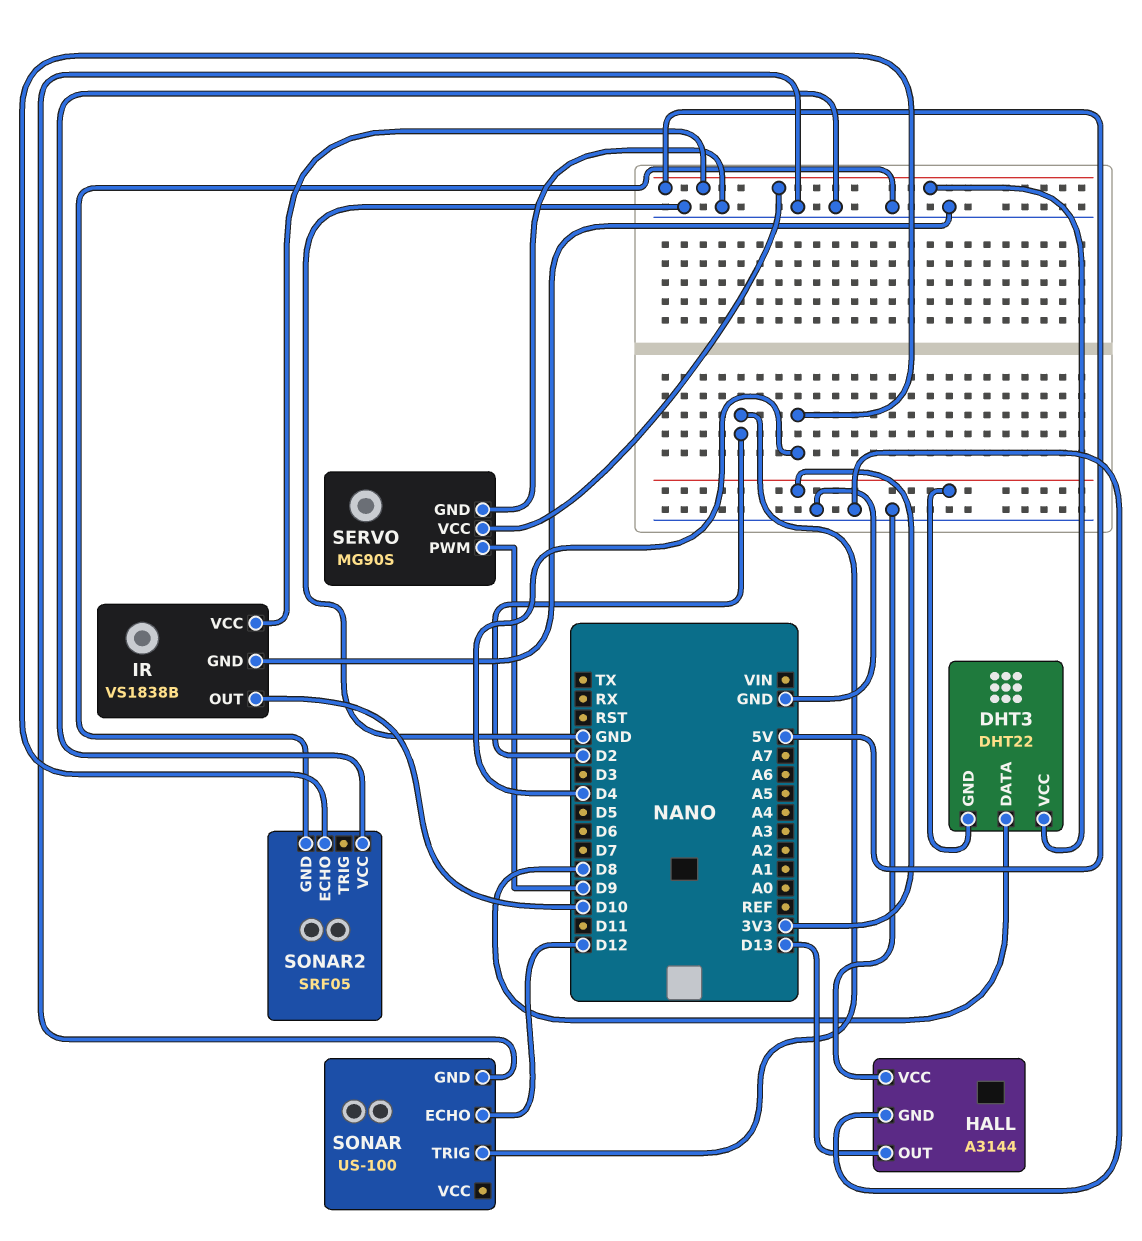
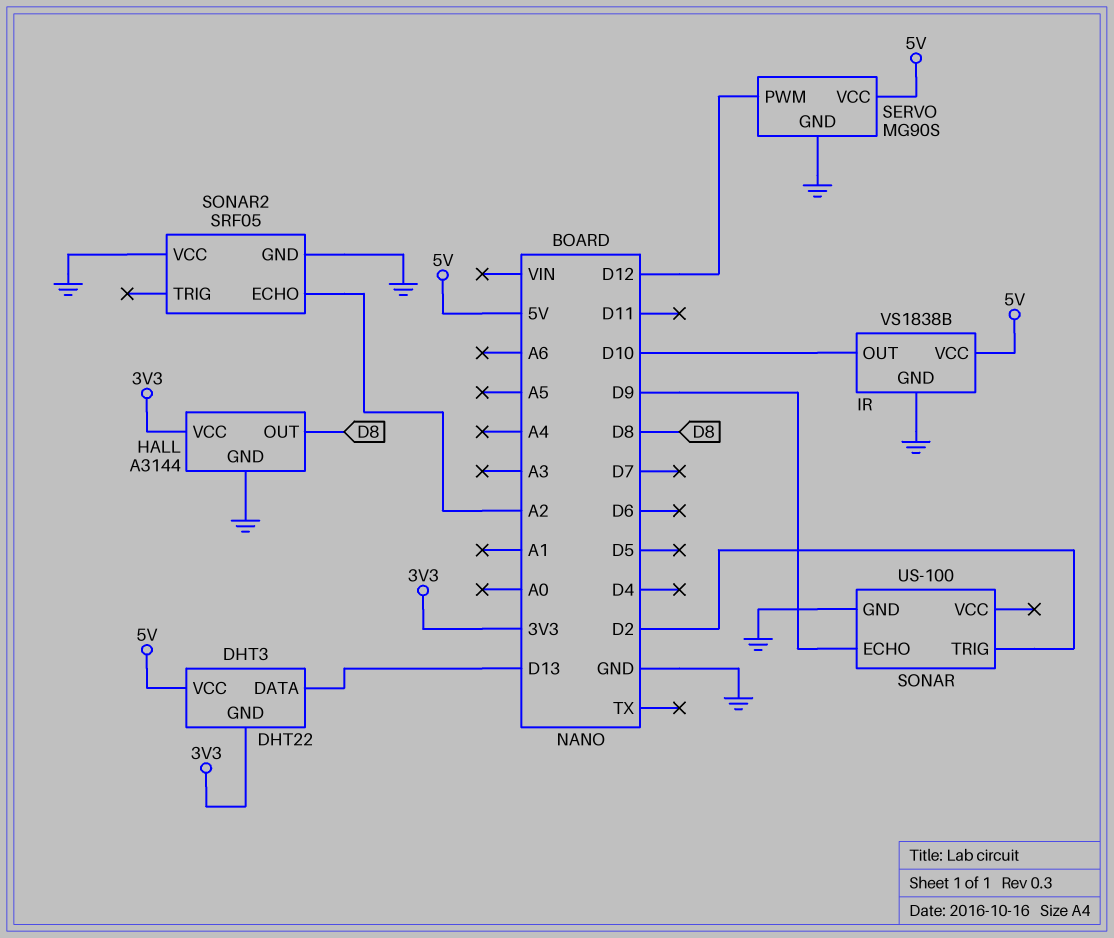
DHT3 pin DATA: D8 -> D13
HALL pin OUT: D13 -> D8
HALL pin VCC: GND -> 3V3
SERVO pin PWM: D9 -> D12
SONAR pin ECHO: D12 -> D9
SONAR2 pin ECHO: D4 -> A2

